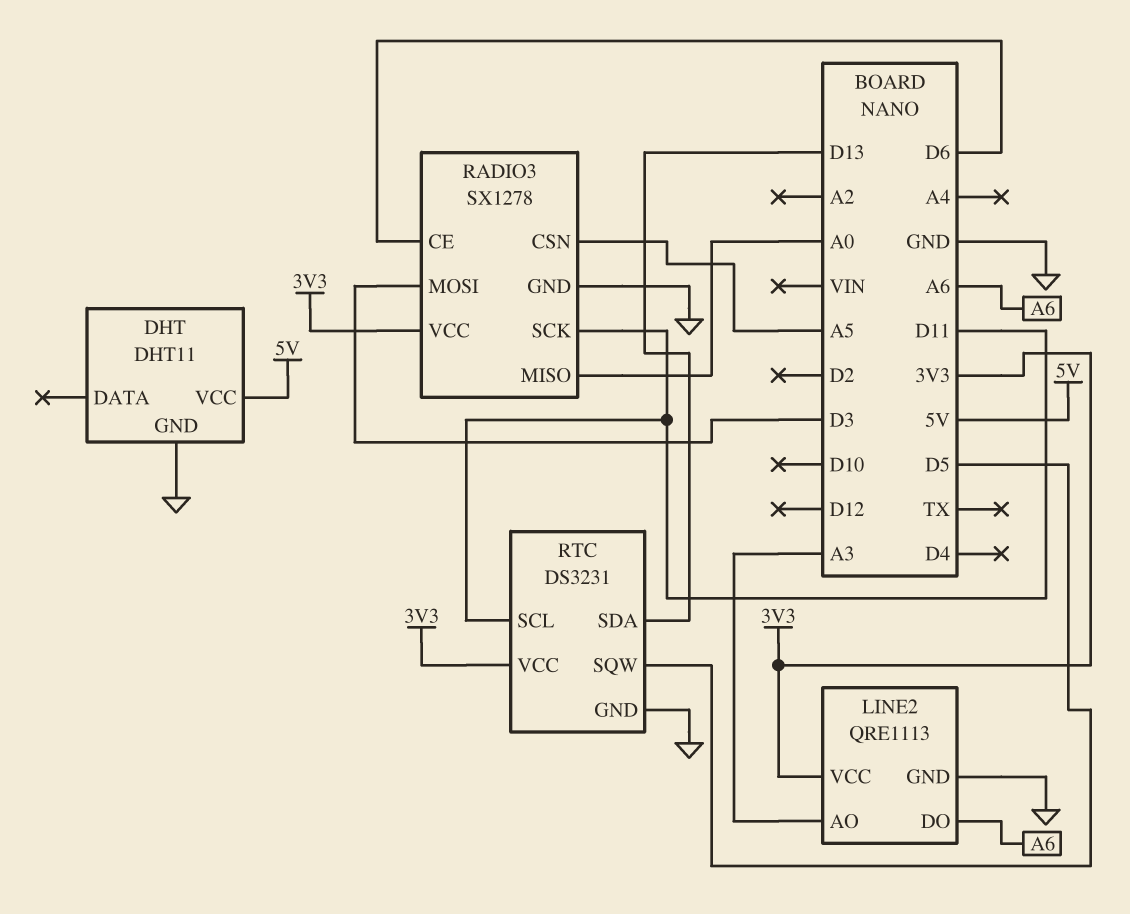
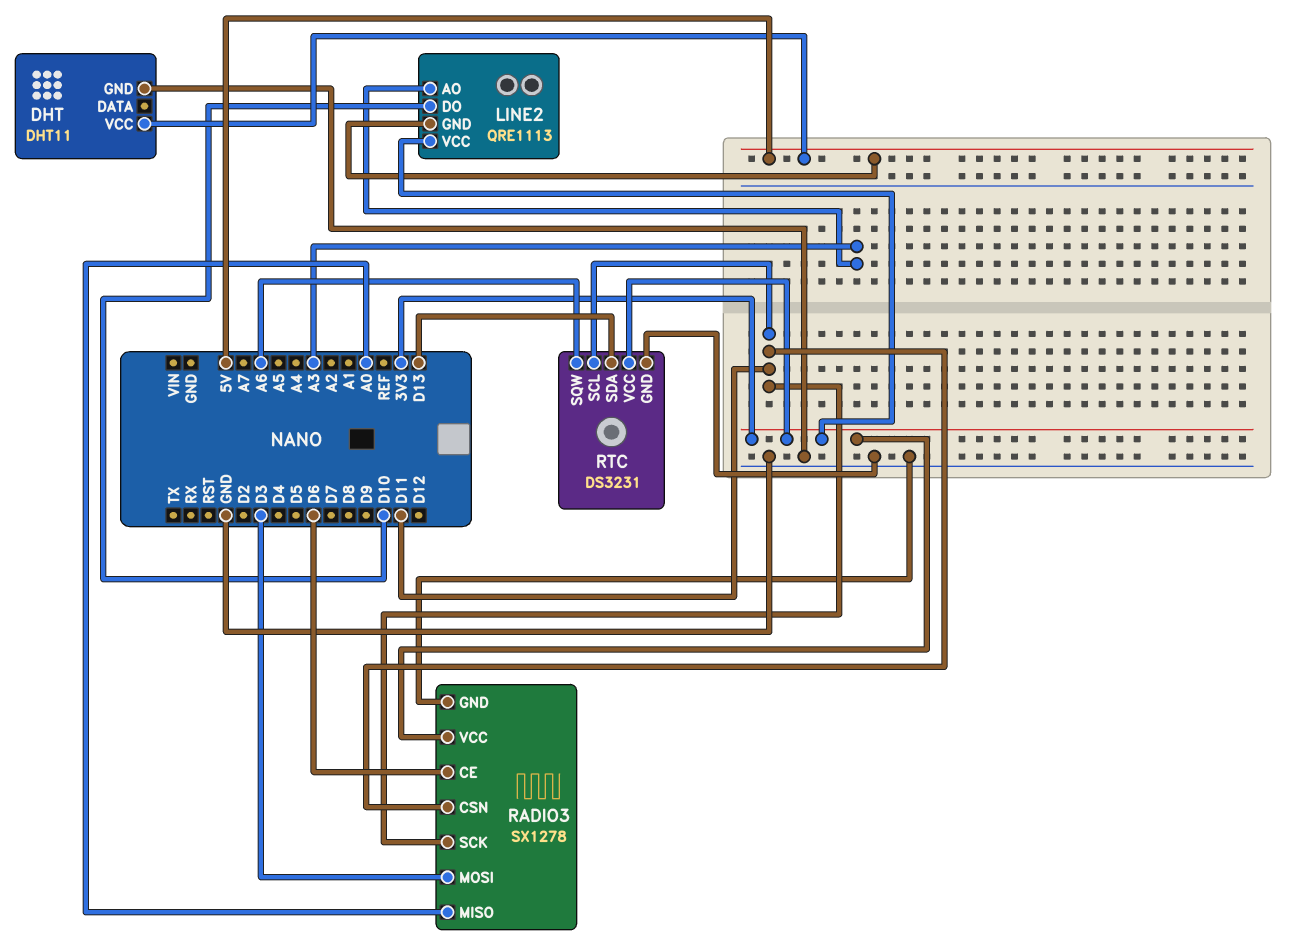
LINE2 pin DO: A6 -> D10
LINE2 pin GND: GND -> 5V
RADIO3 pin CSN: A5 -> D11
RTC pin SQW: D5 -> A6

